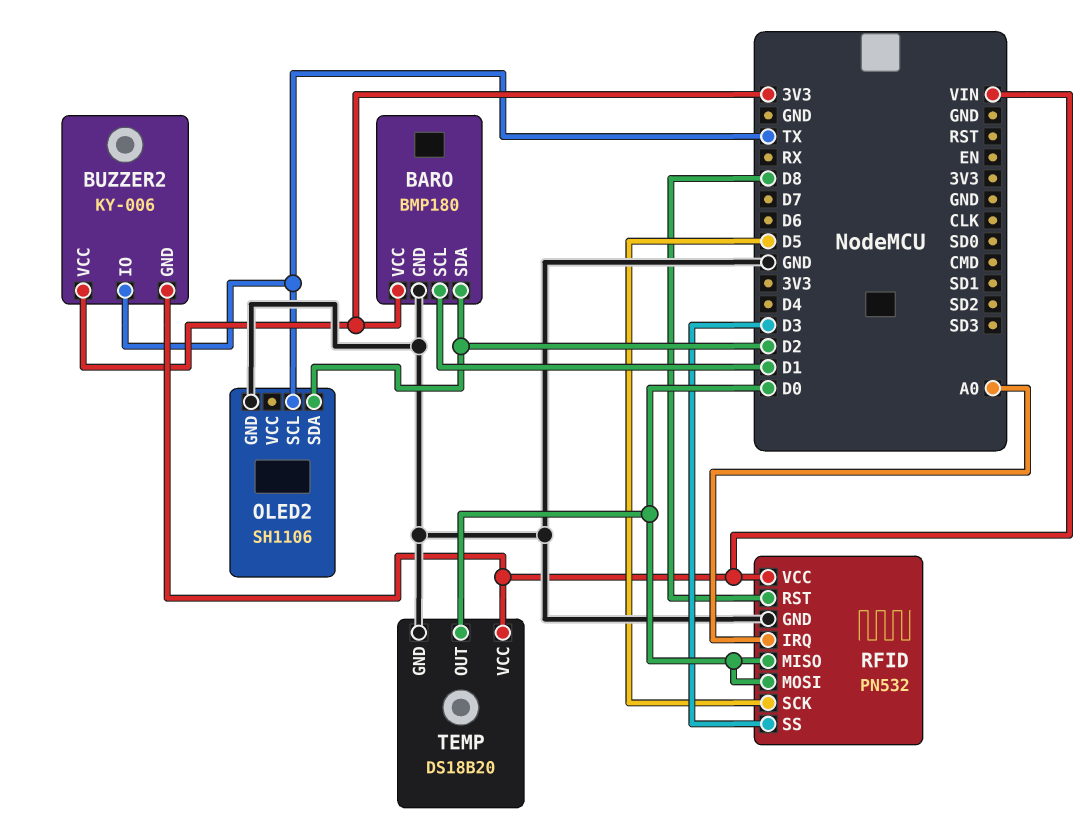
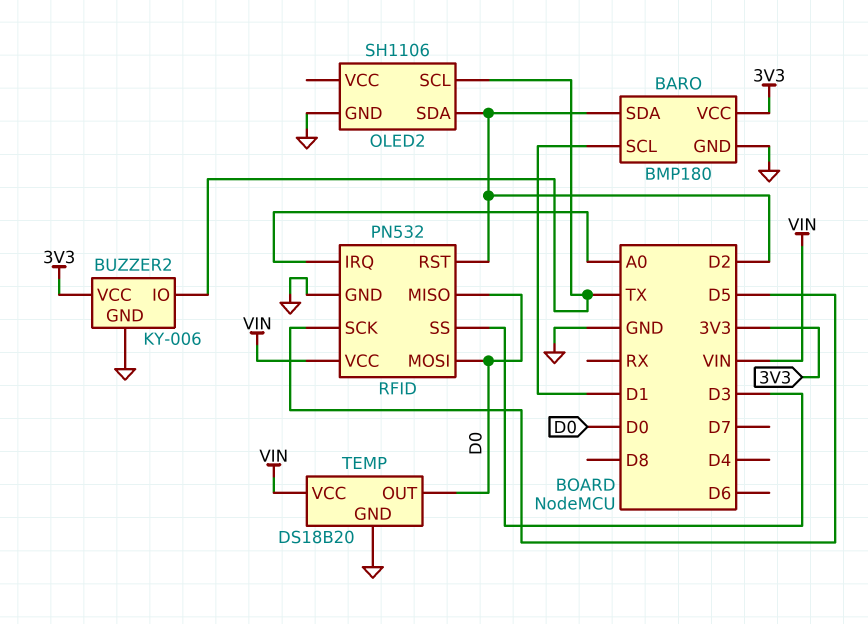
BUZZER2 pin GND: VIN -> GND
RFID pin RST: D8 -> D2

